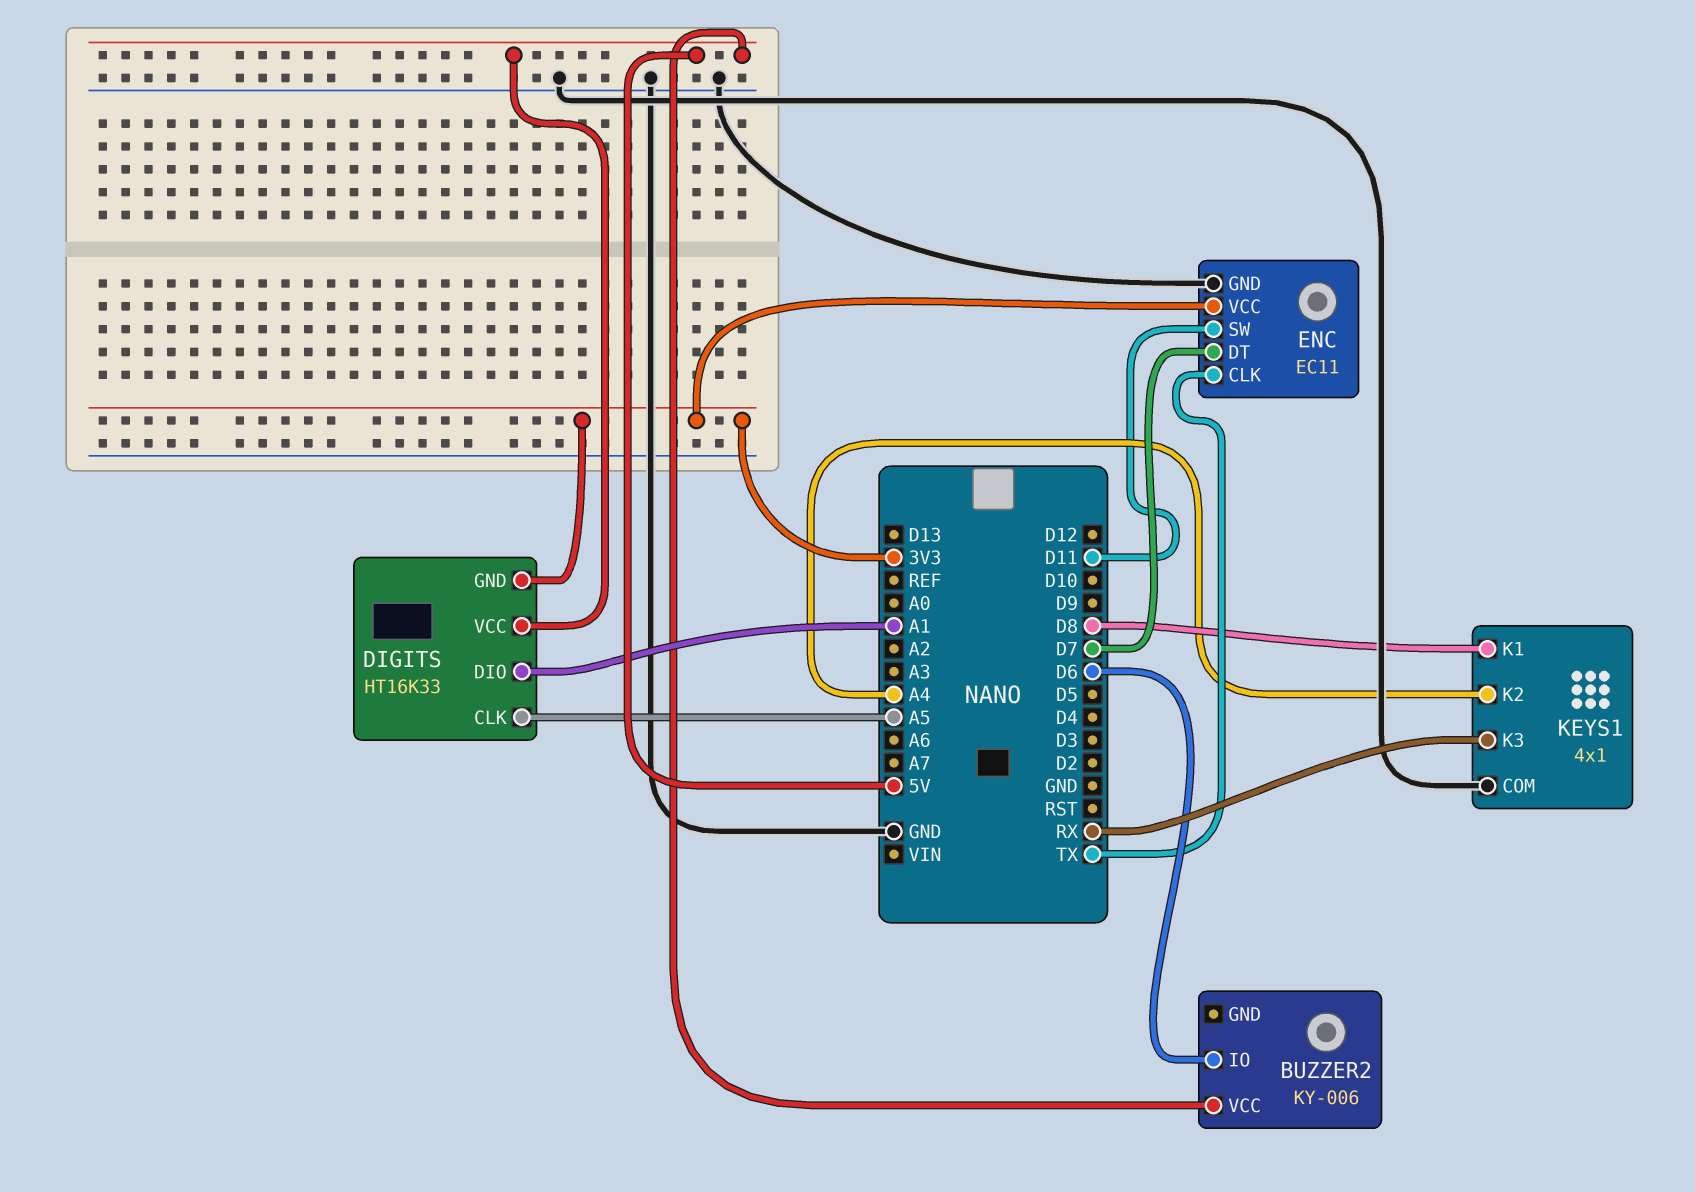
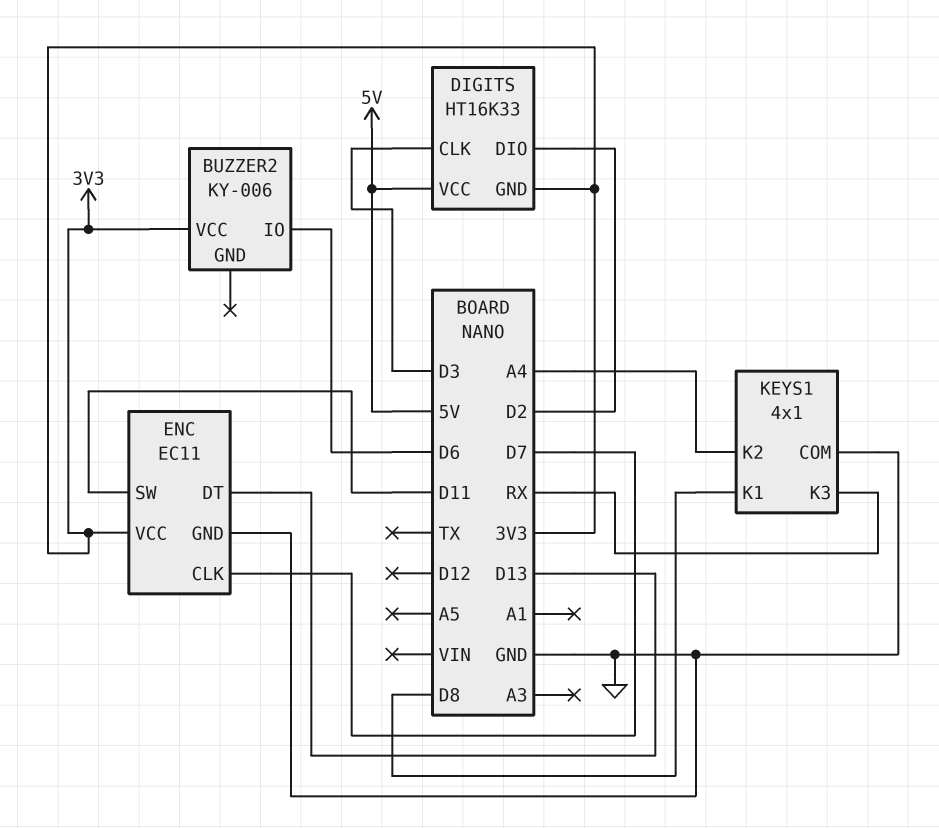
BUZZER2 pin VCC: 5V -> 3V3
DIGITS pin CLK: A5 -> D3
DIGITS pin DIO: A1 -> D2
ENC pin CLK: TX -> D7
ENC pin DT: D7 -> D13

